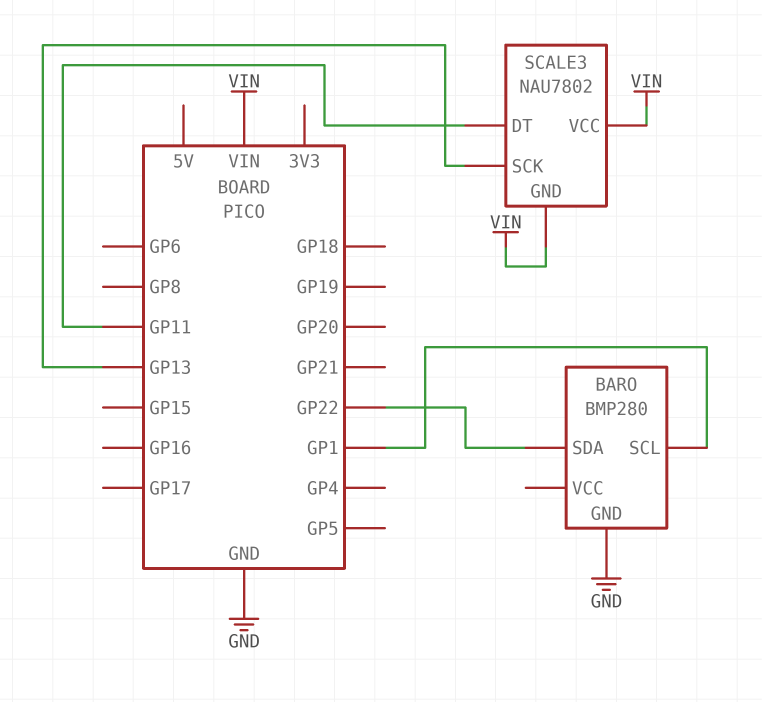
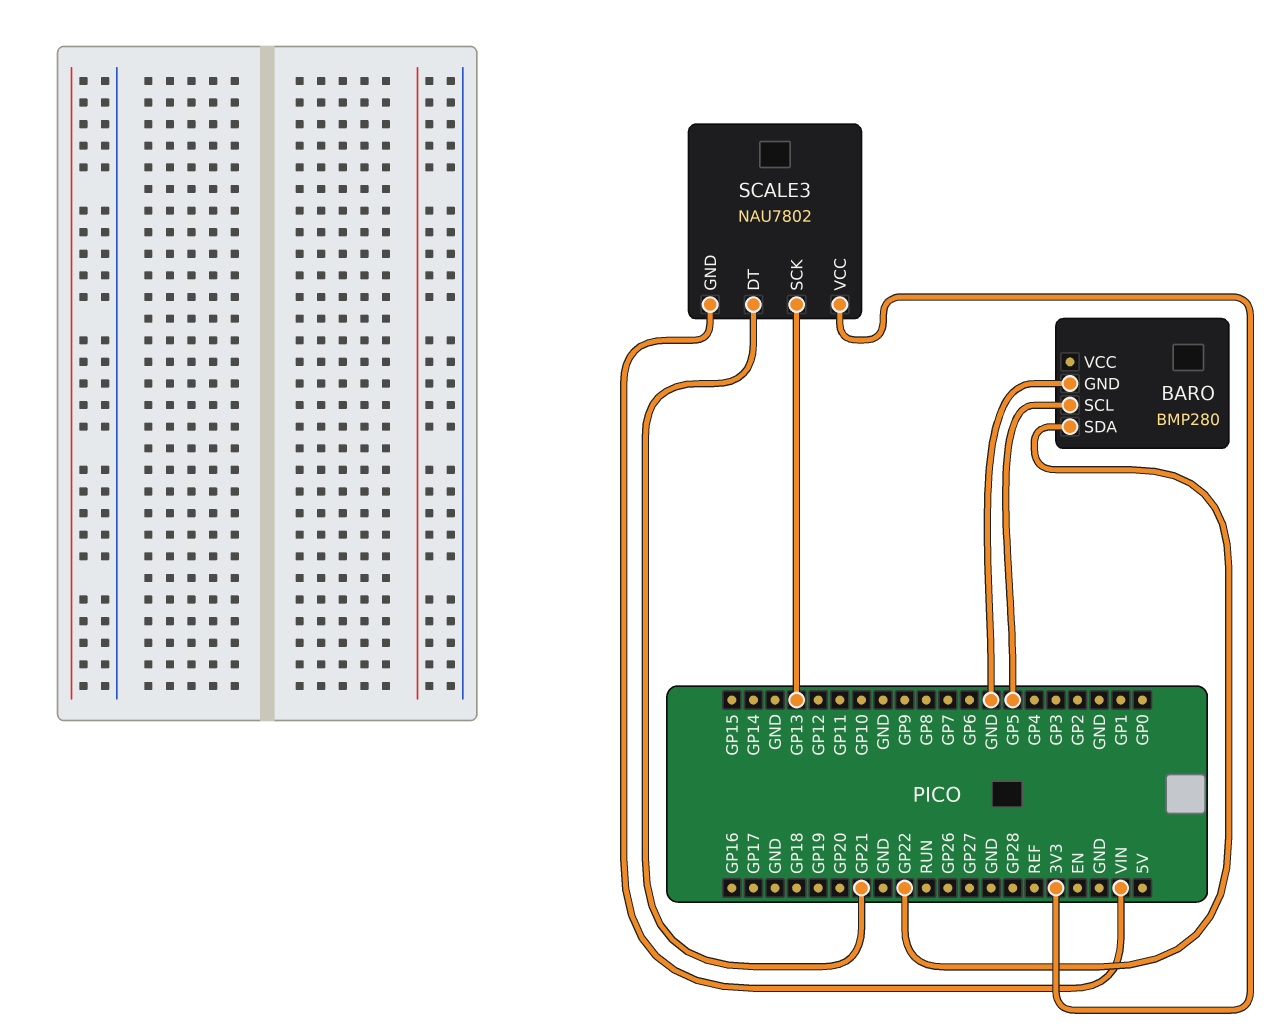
BARO pin SCL: GP1 -> GP5
SCALE3 pin DT: GP11 -> GP21
SCALE3 pin VCC: VIN -> 3V3

